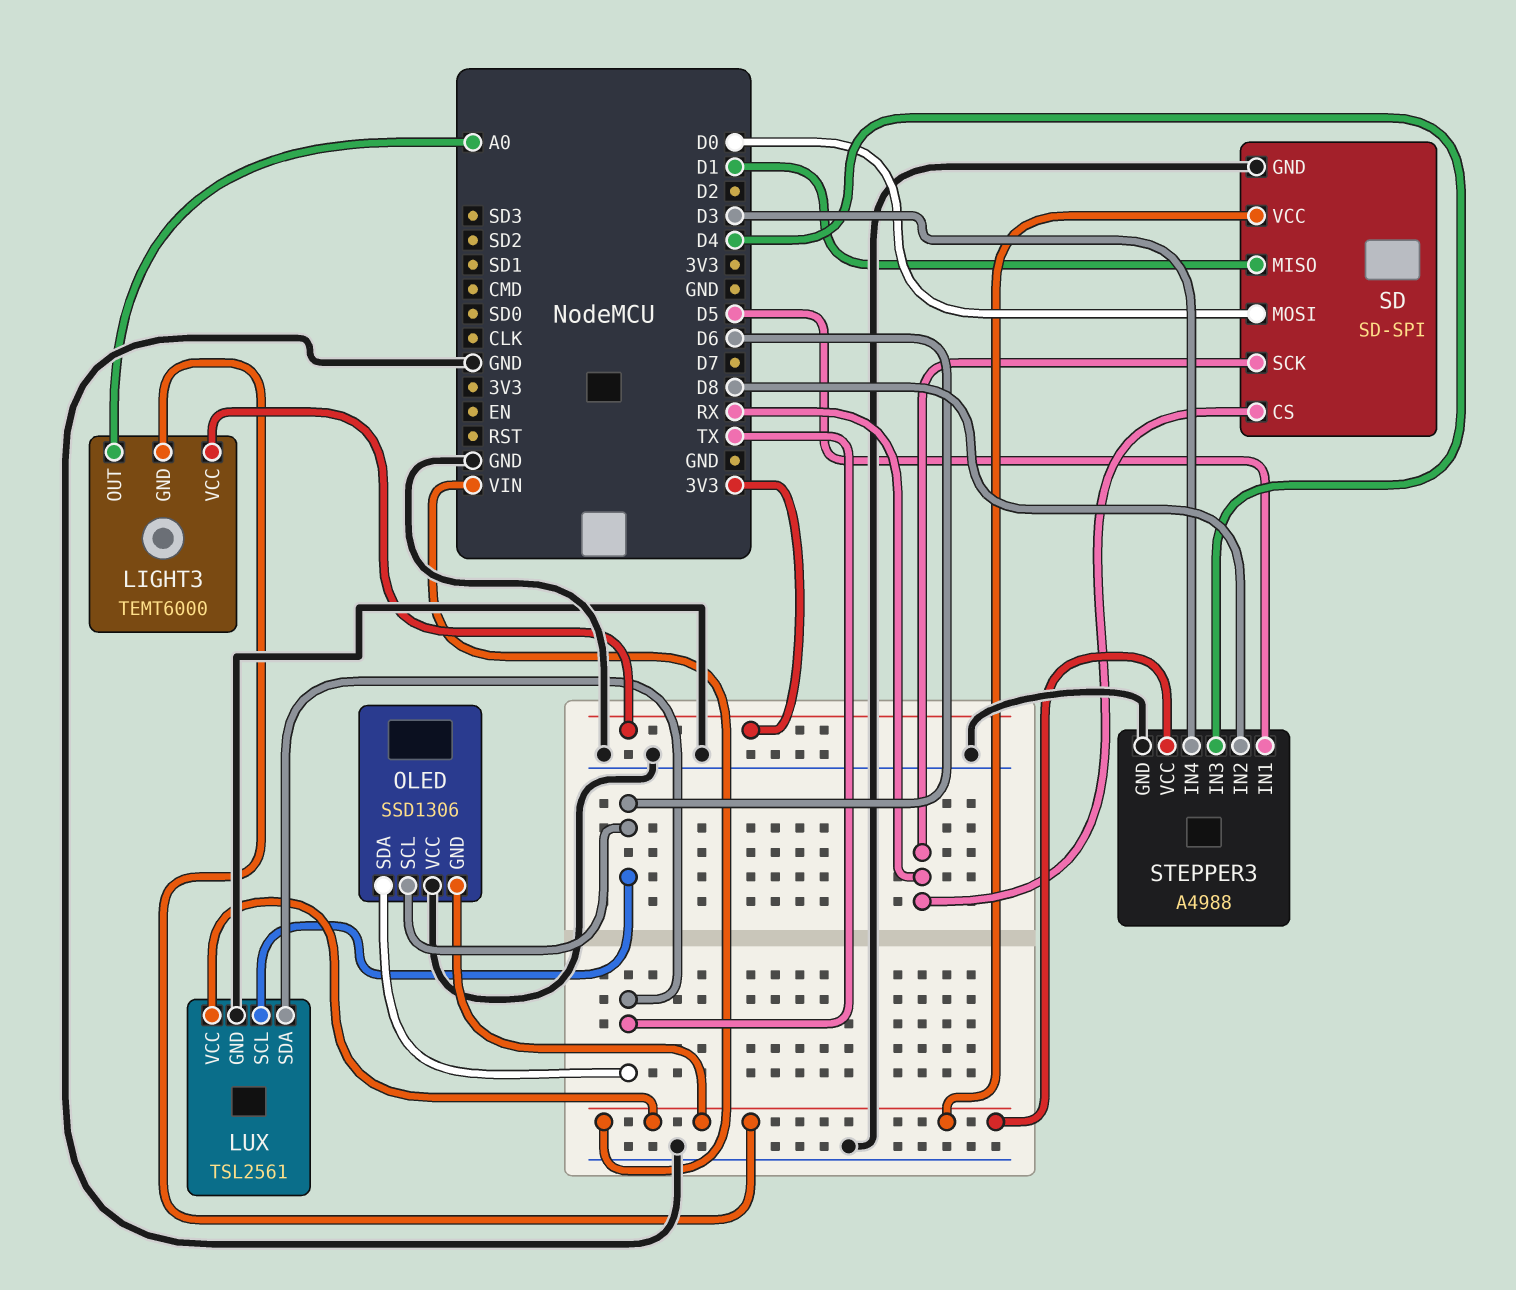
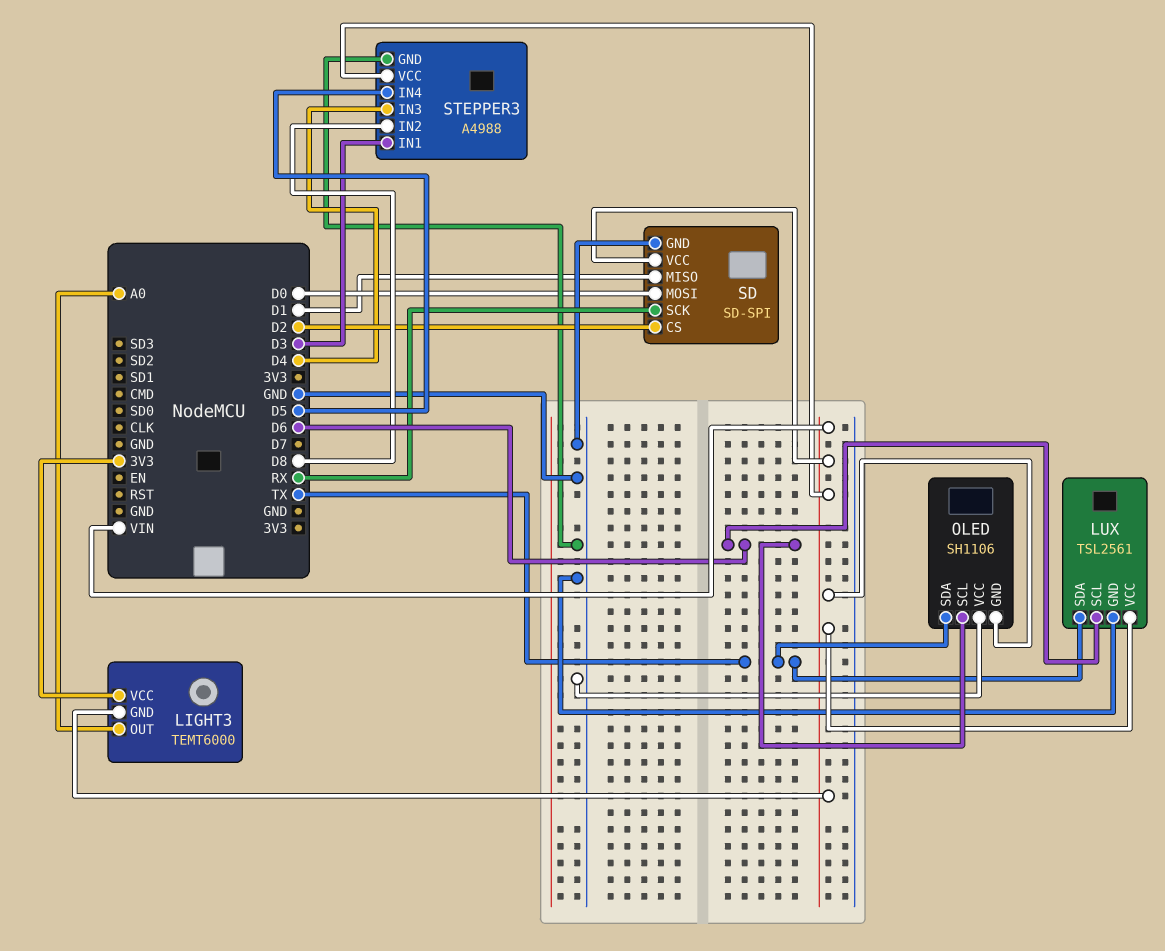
OLED: SSD1306 -> SH1106
SD pin CS: RX -> D2
STEPPER3 pin IN1: D5 -> D3
STEPPER3 pin IN4: D3 -> D5

